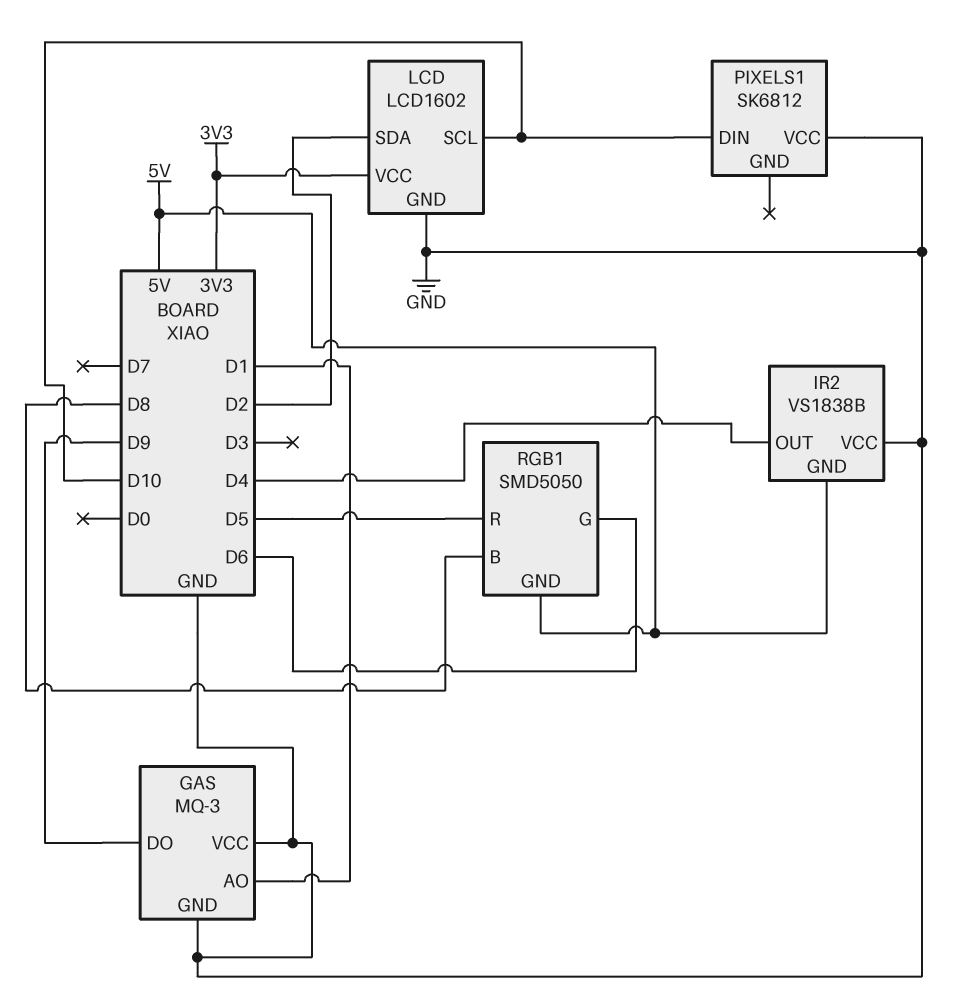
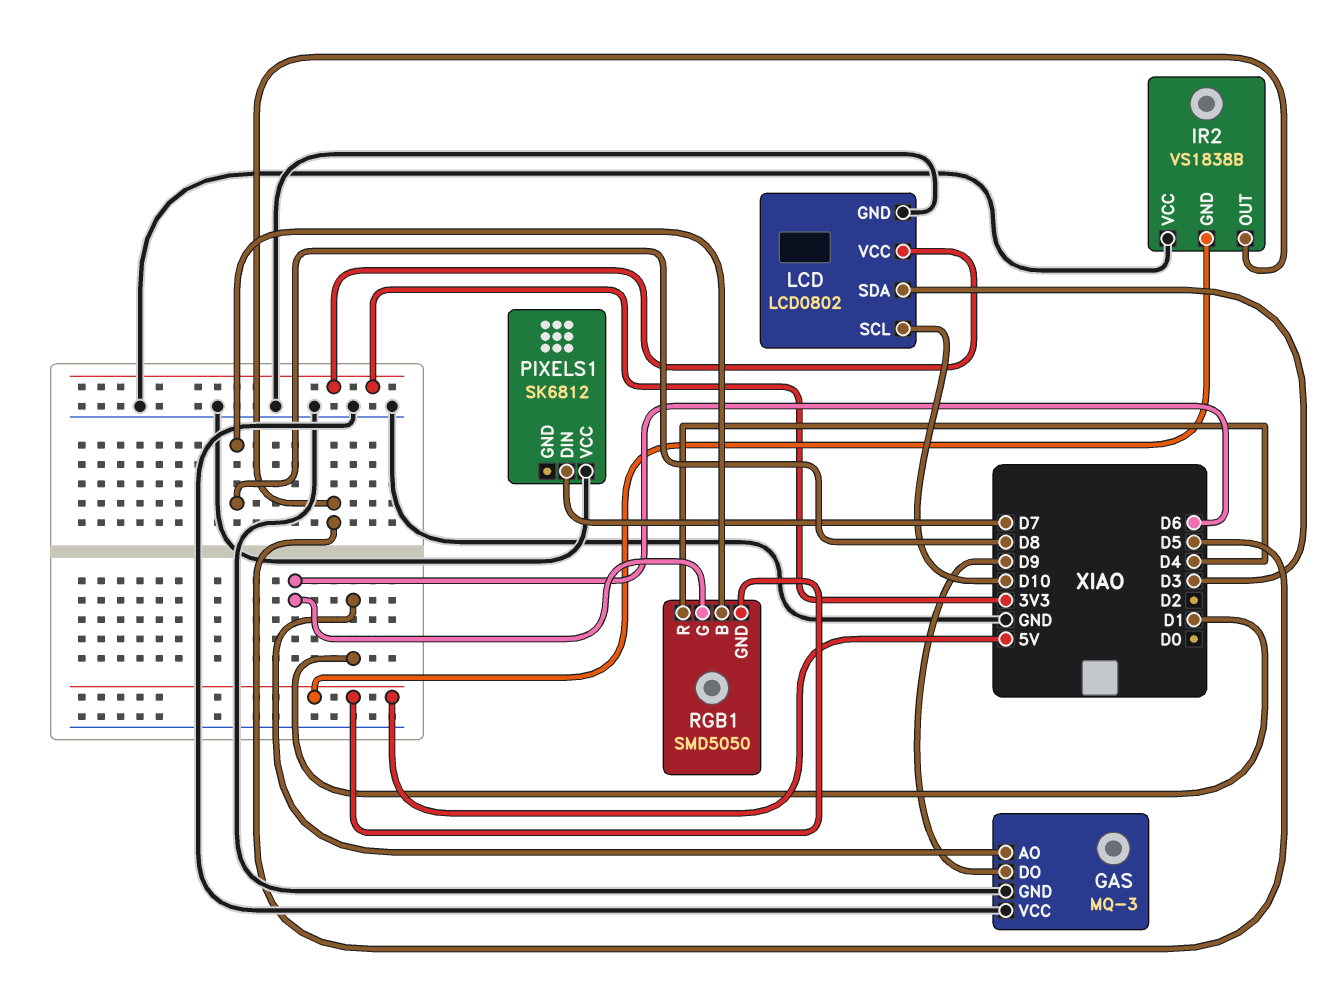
IR2 pin OUT: D4 -> D5
LCD: LCD1602 -> LCD0802
LCD pin SDA: D2 -> D3
PIXELS1 pin DIN: D10 -> D7
RGB1 pin R: D5 -> D4

